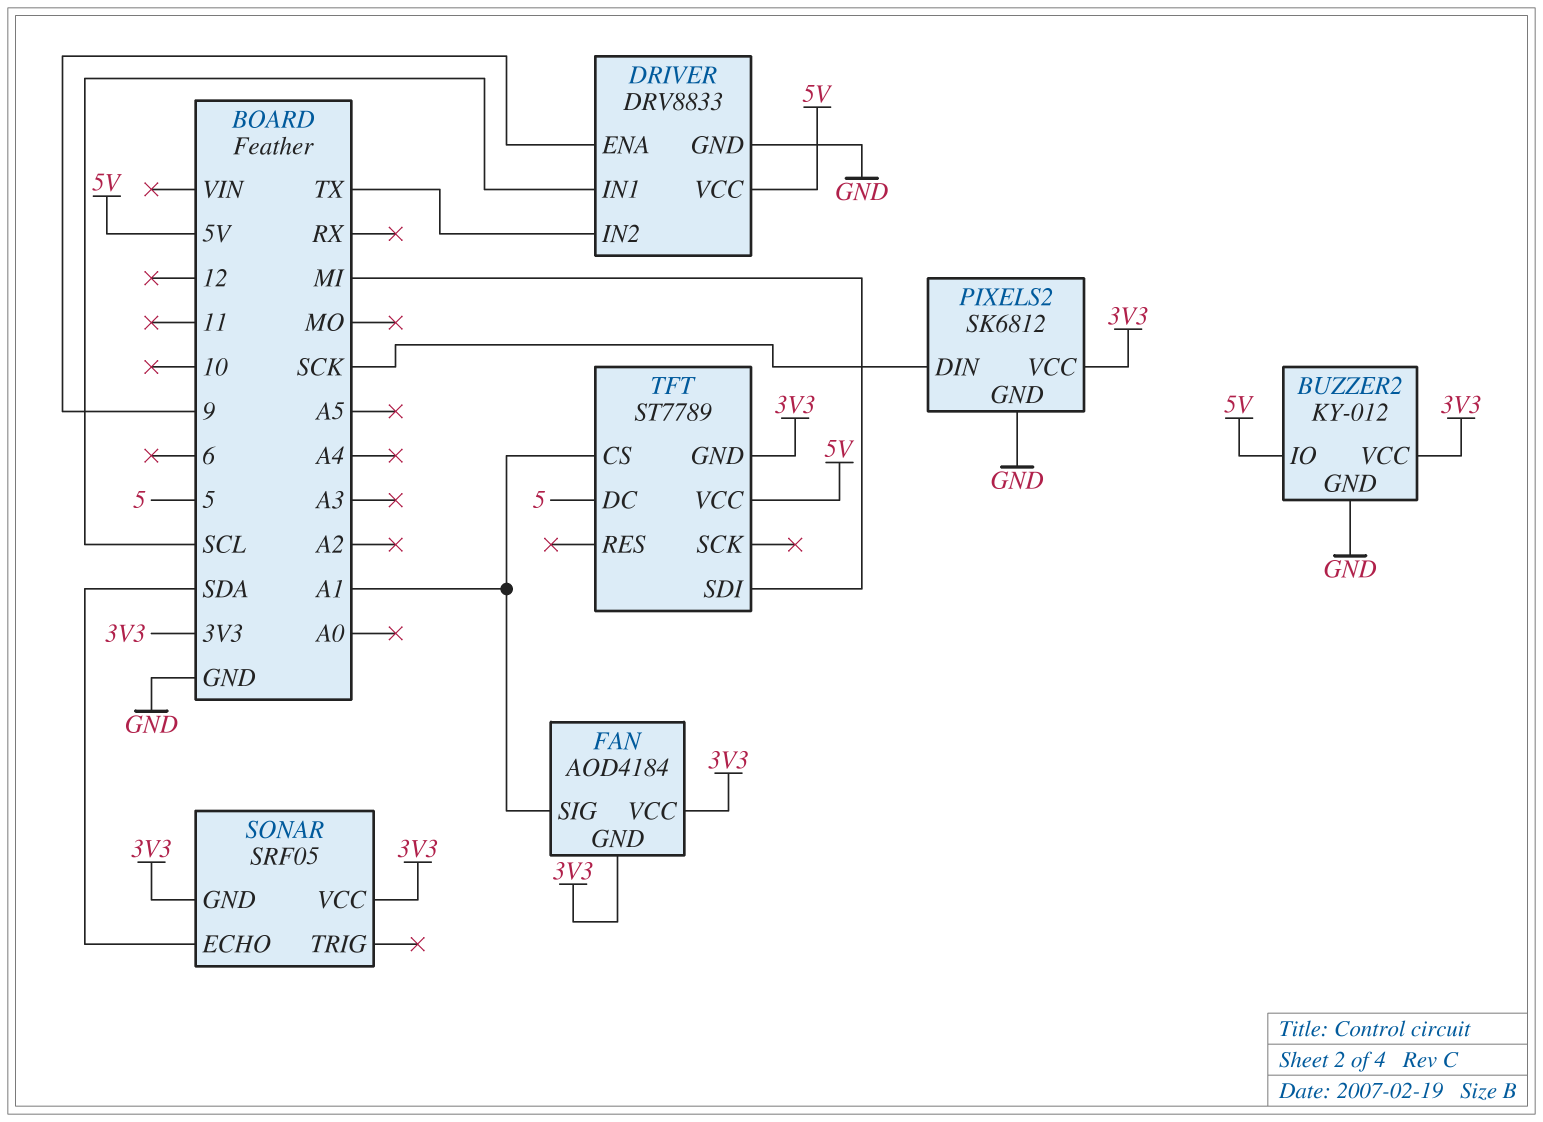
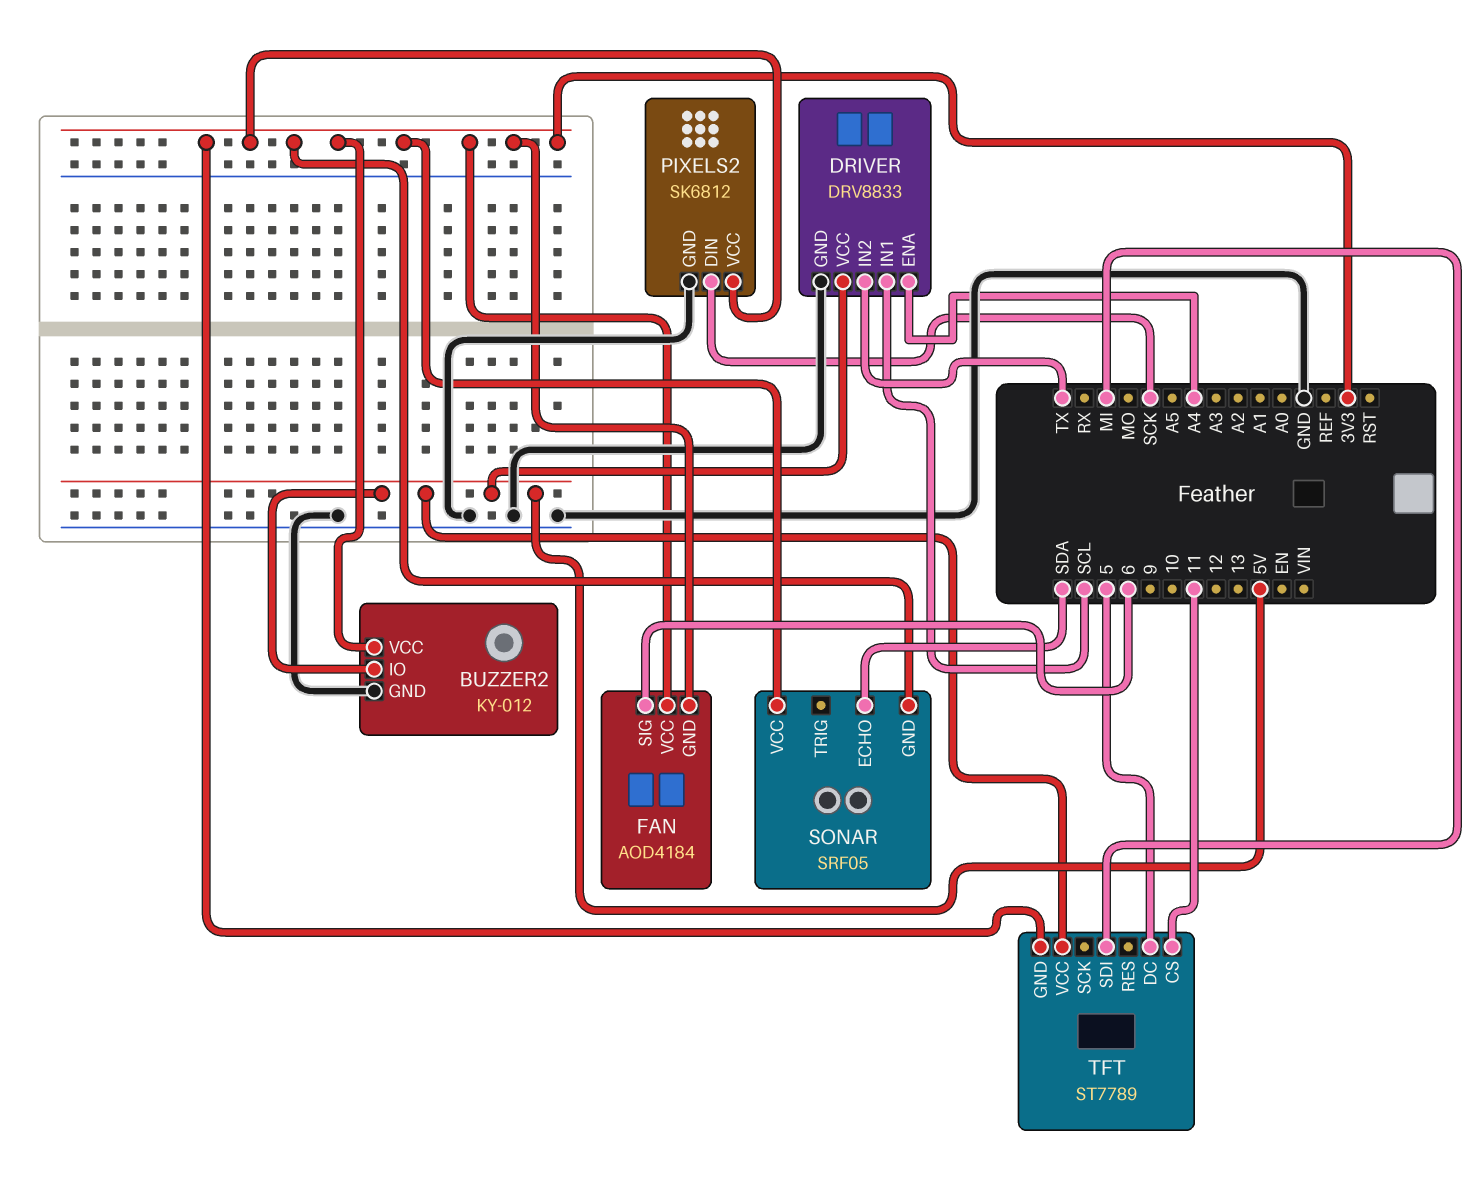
DRIVER pin ENA: 9 -> A4
FAN pin SIG: A1 -> 6
TFT pin CS: A1 -> 11

